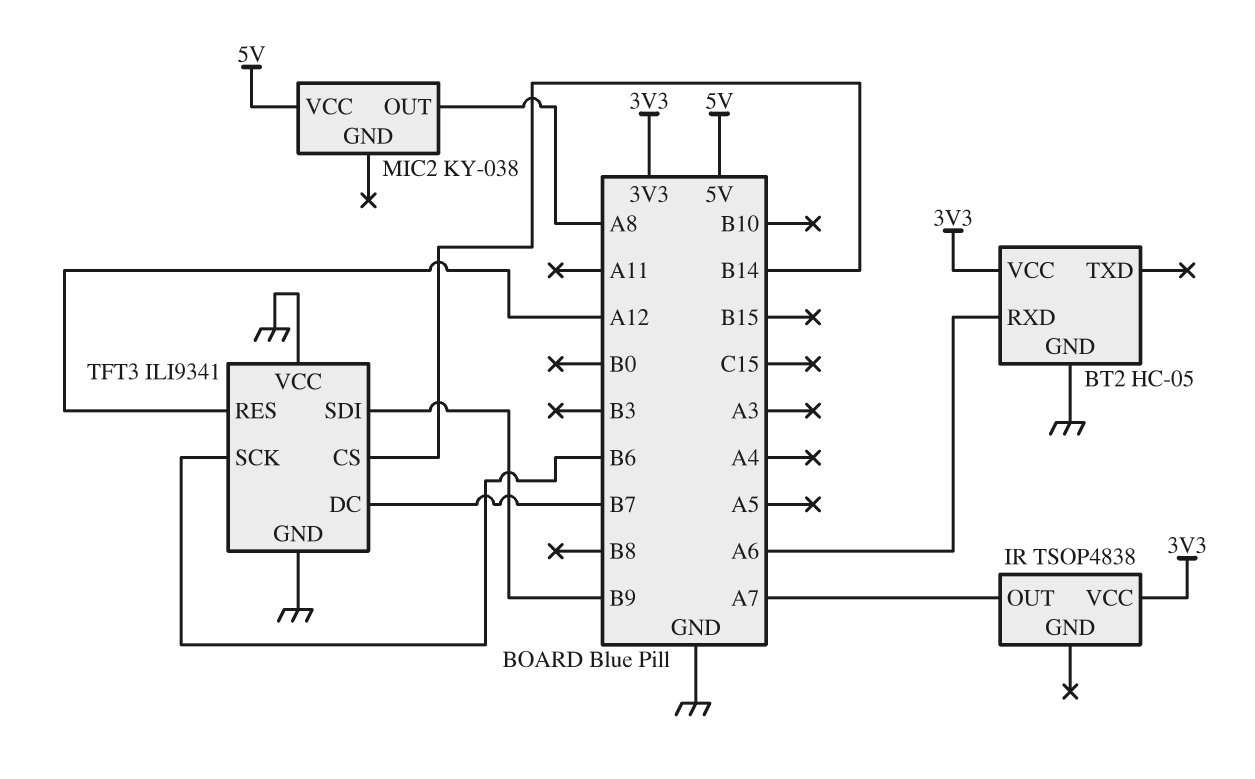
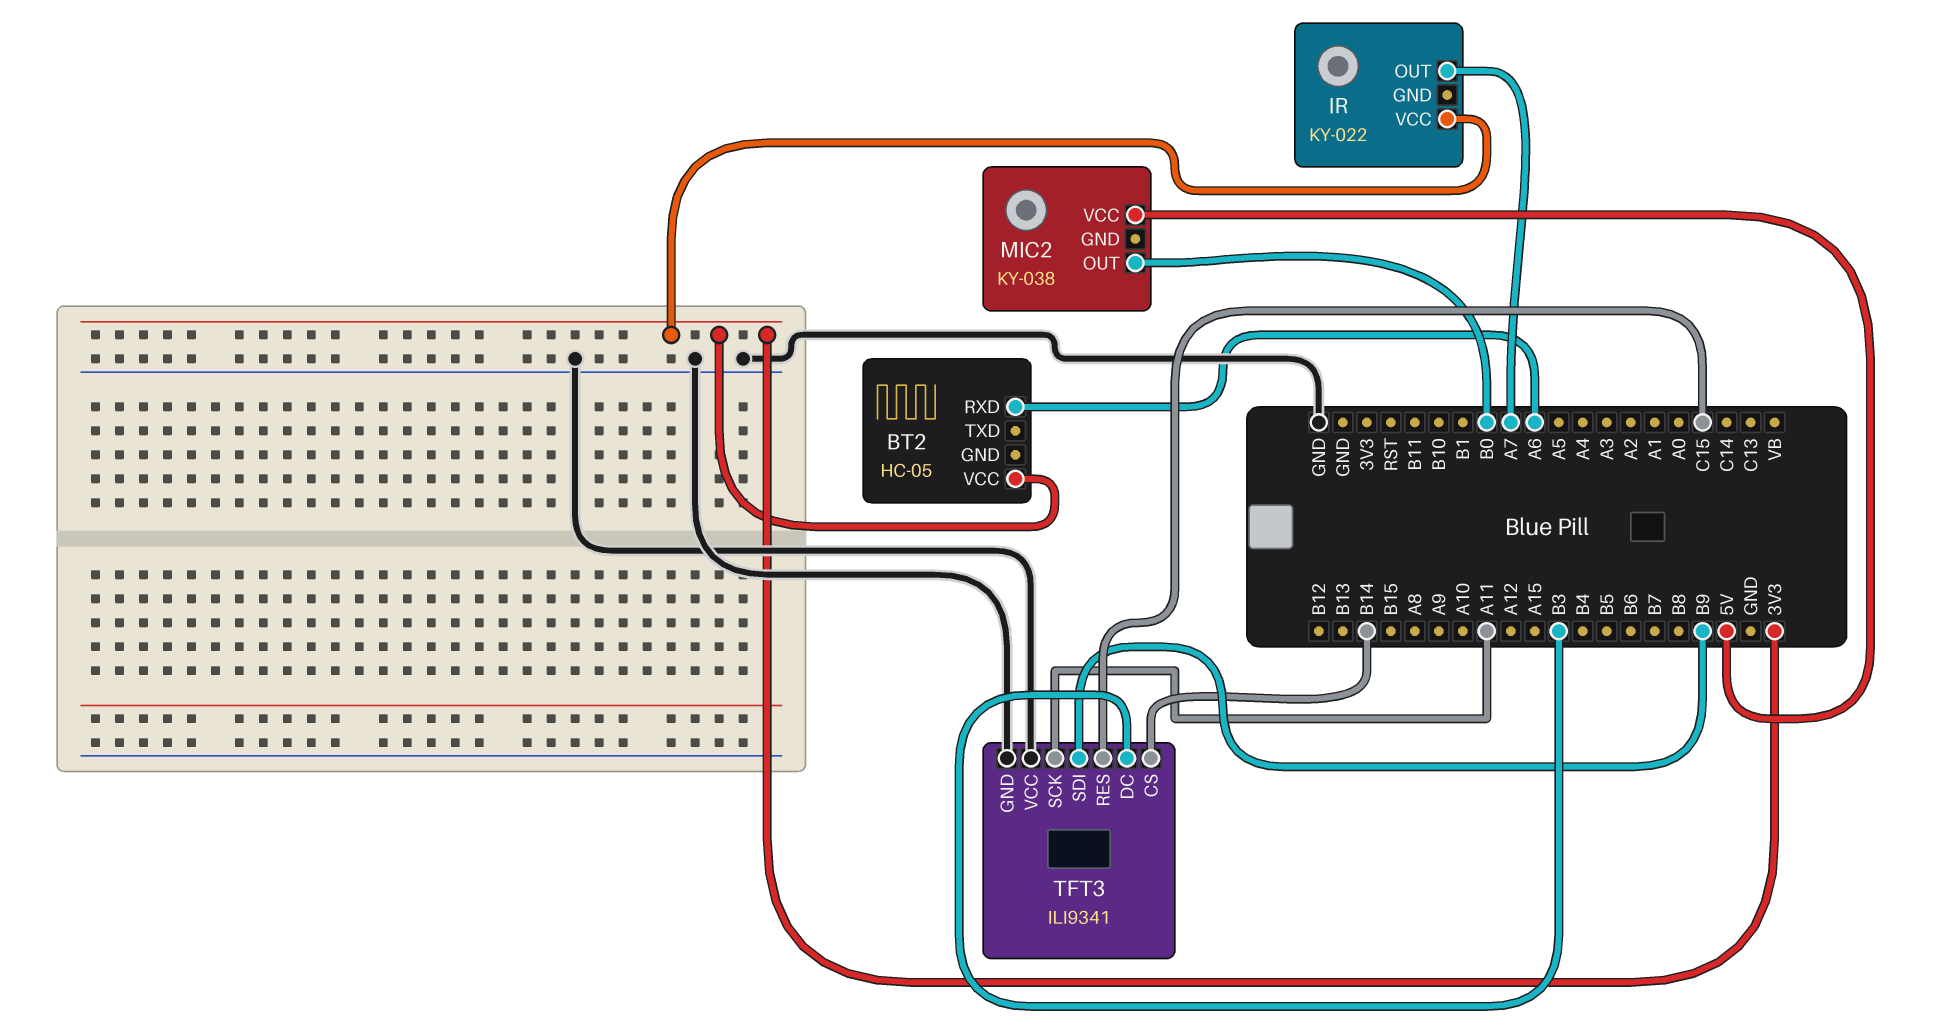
BT2 pin GND: GND -> none
IR: TSOP4838 -> KY-022
MIC2 pin OUT: A8 -> B0
TFT3 pin DC: B7 -> B3
TFT3 pin RES: A12 -> C15
TFT3 pin SCK: B6 -> A11

